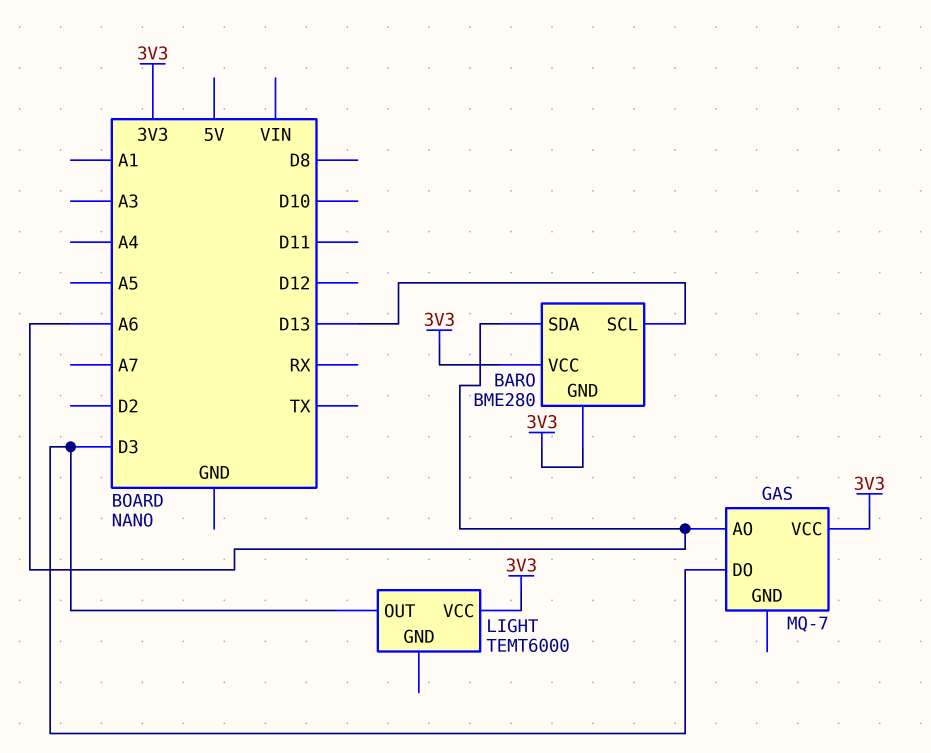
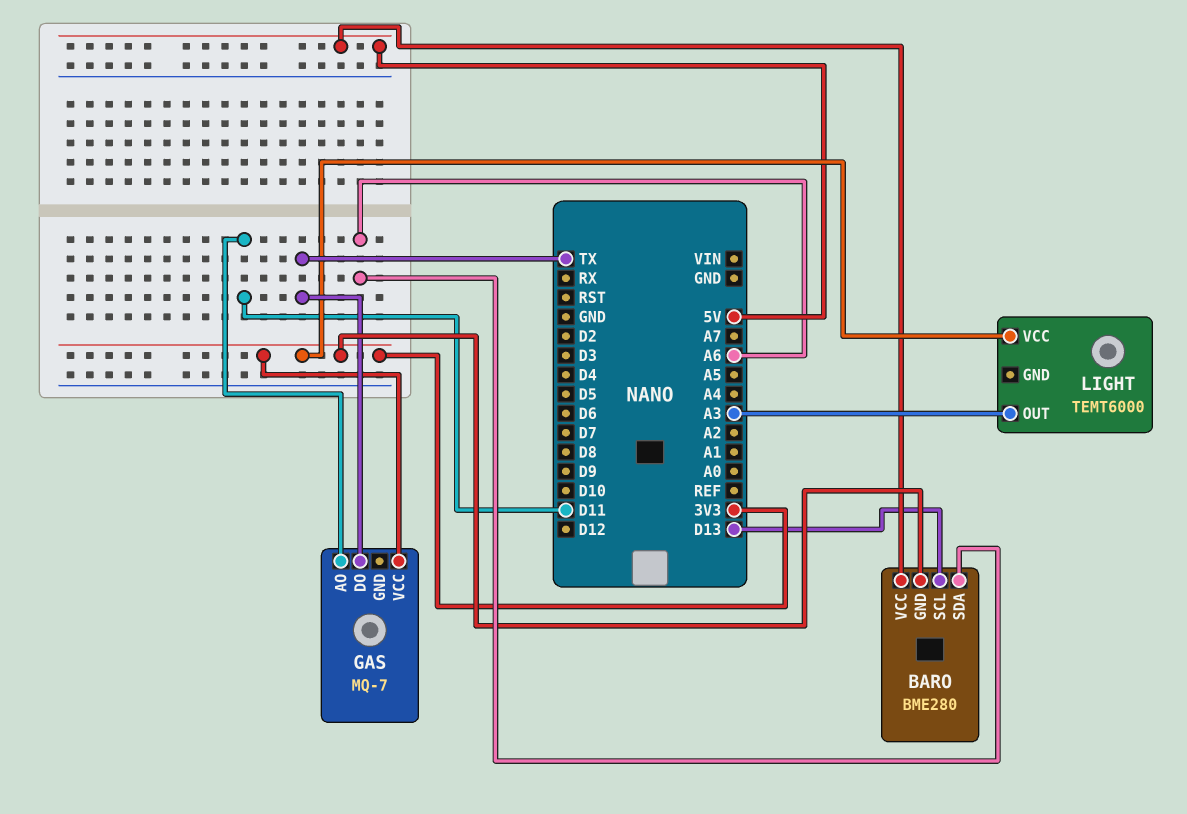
BARO pin VCC: 3V3 -> 5V
GAS pin AO: A6 -> D11
GAS pin DO: D3 -> TX
LIGHT pin OUT: D3 -> A3

